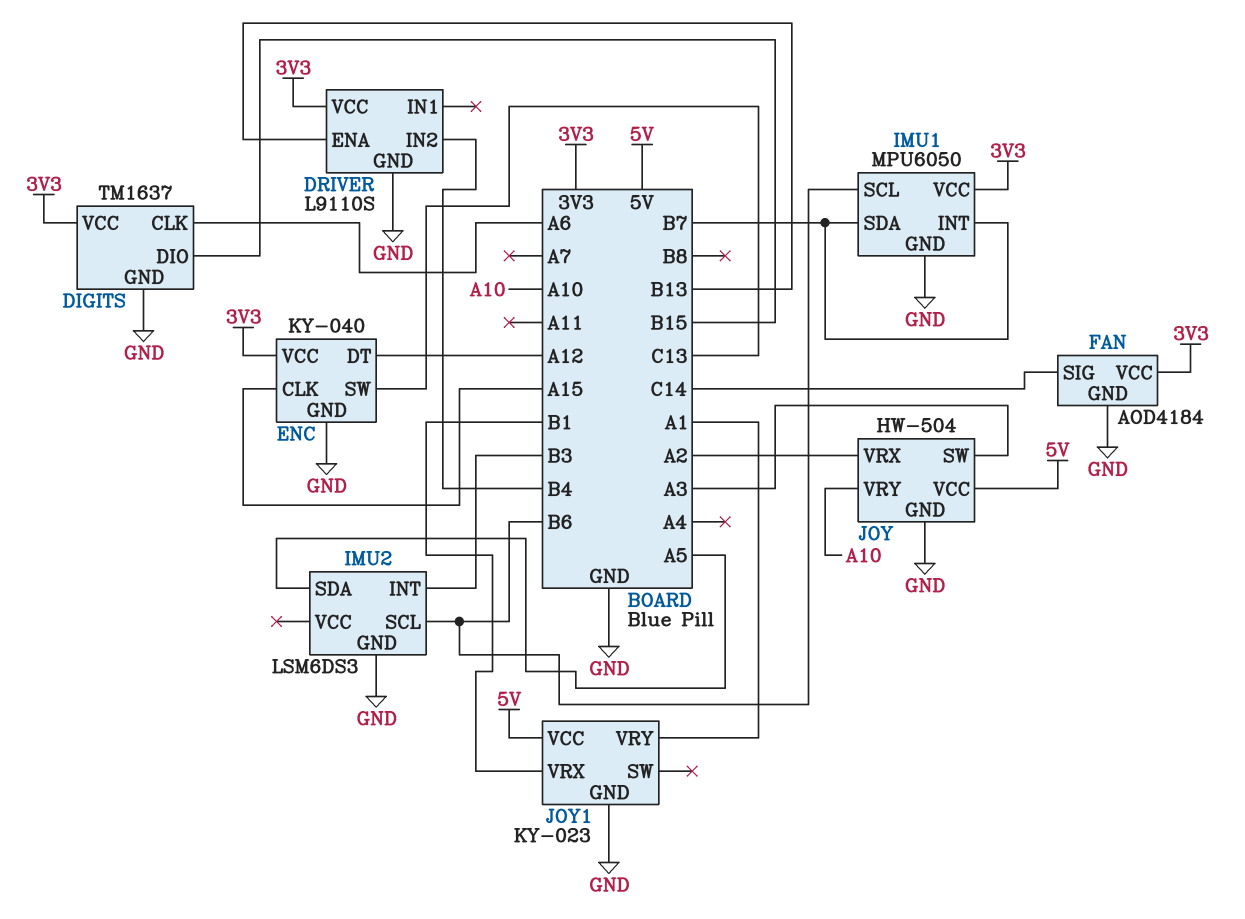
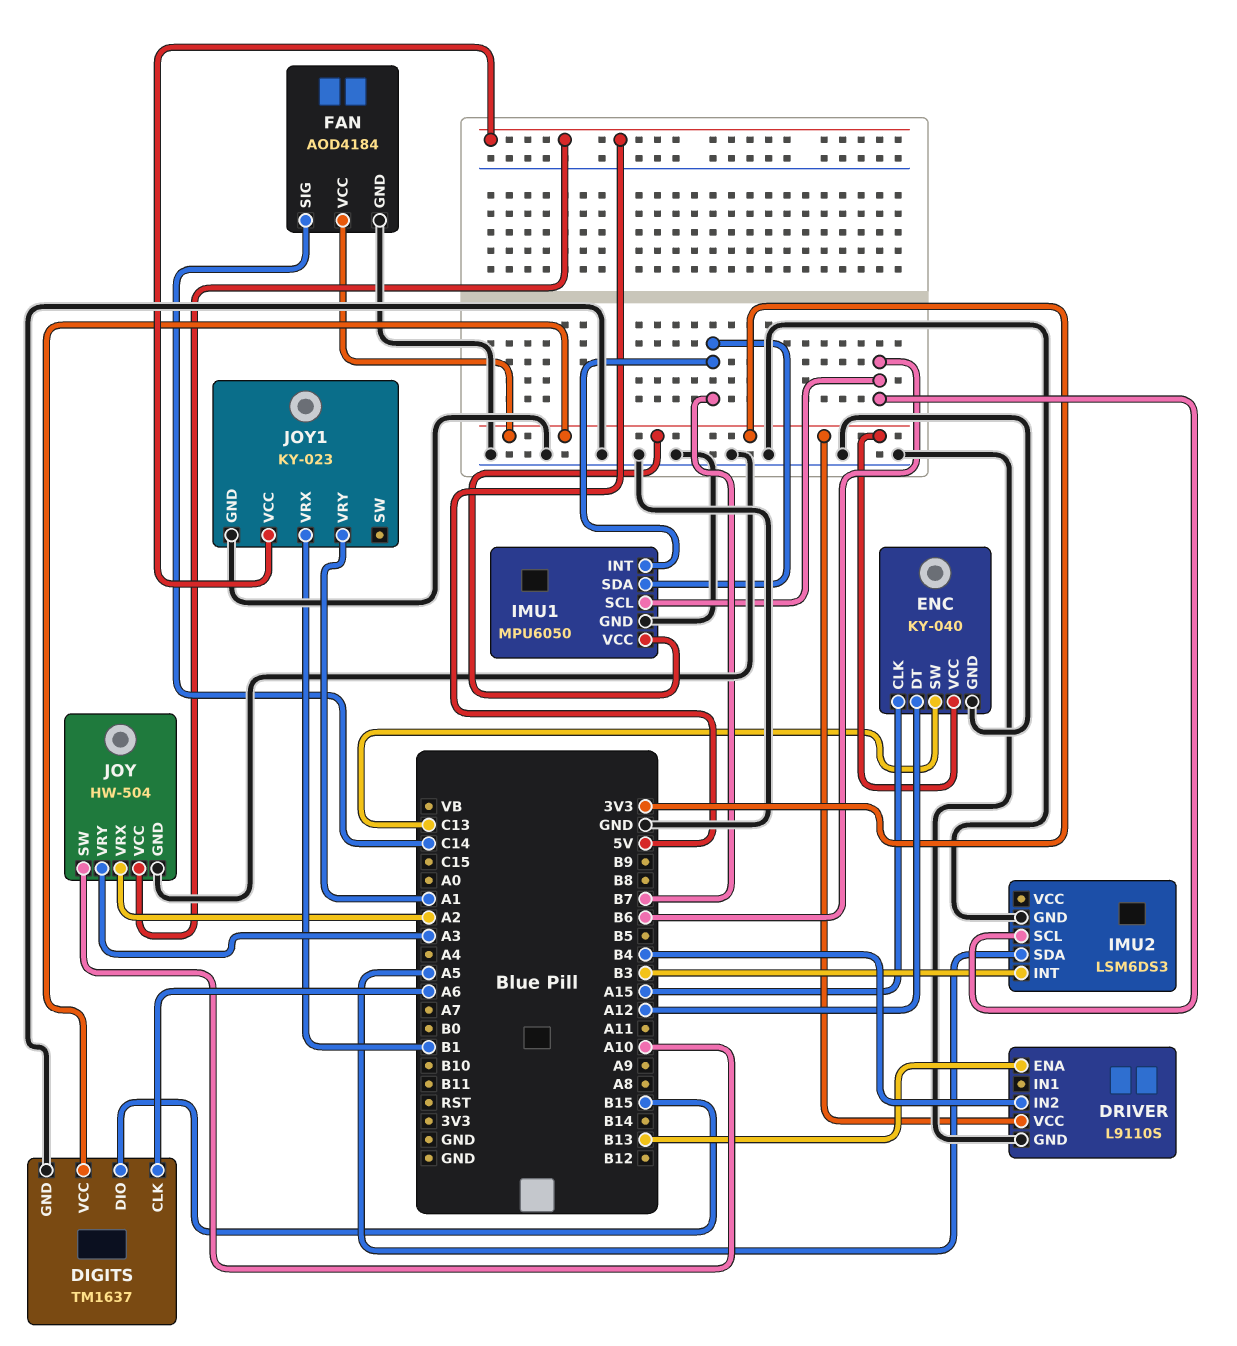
JOY pin SW: A3 -> A10
JOY pin VRY: A10 -> A3

